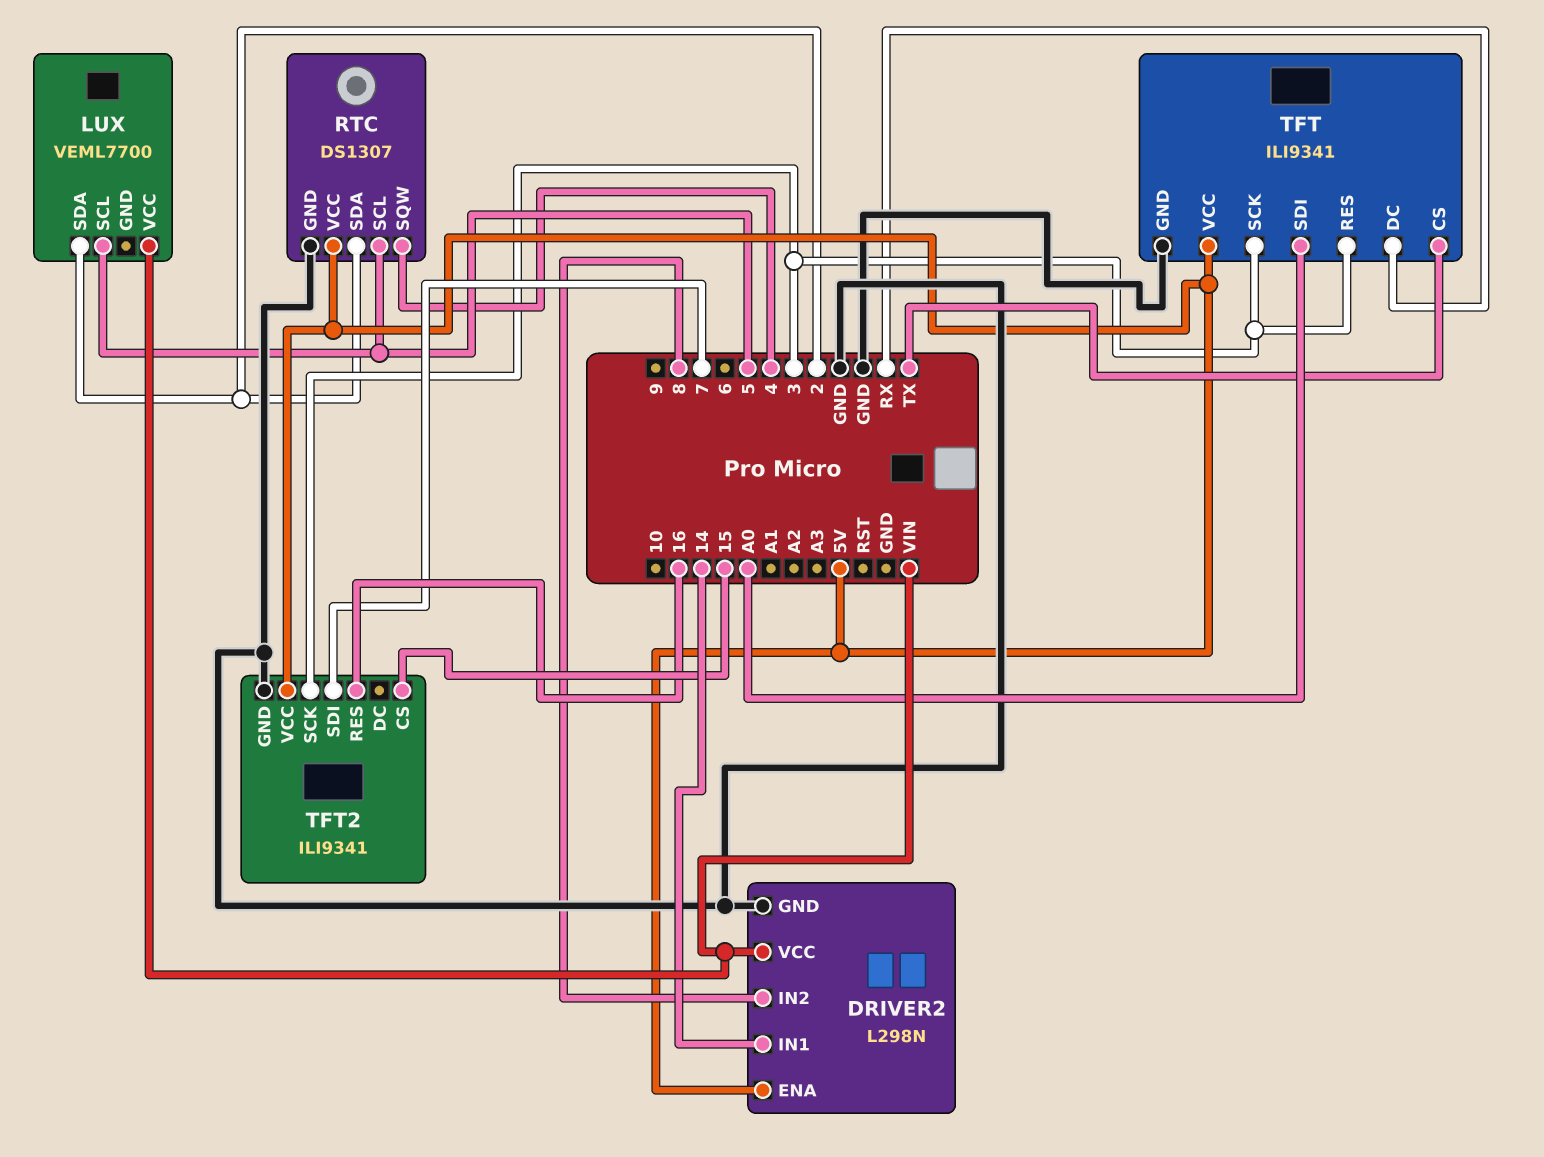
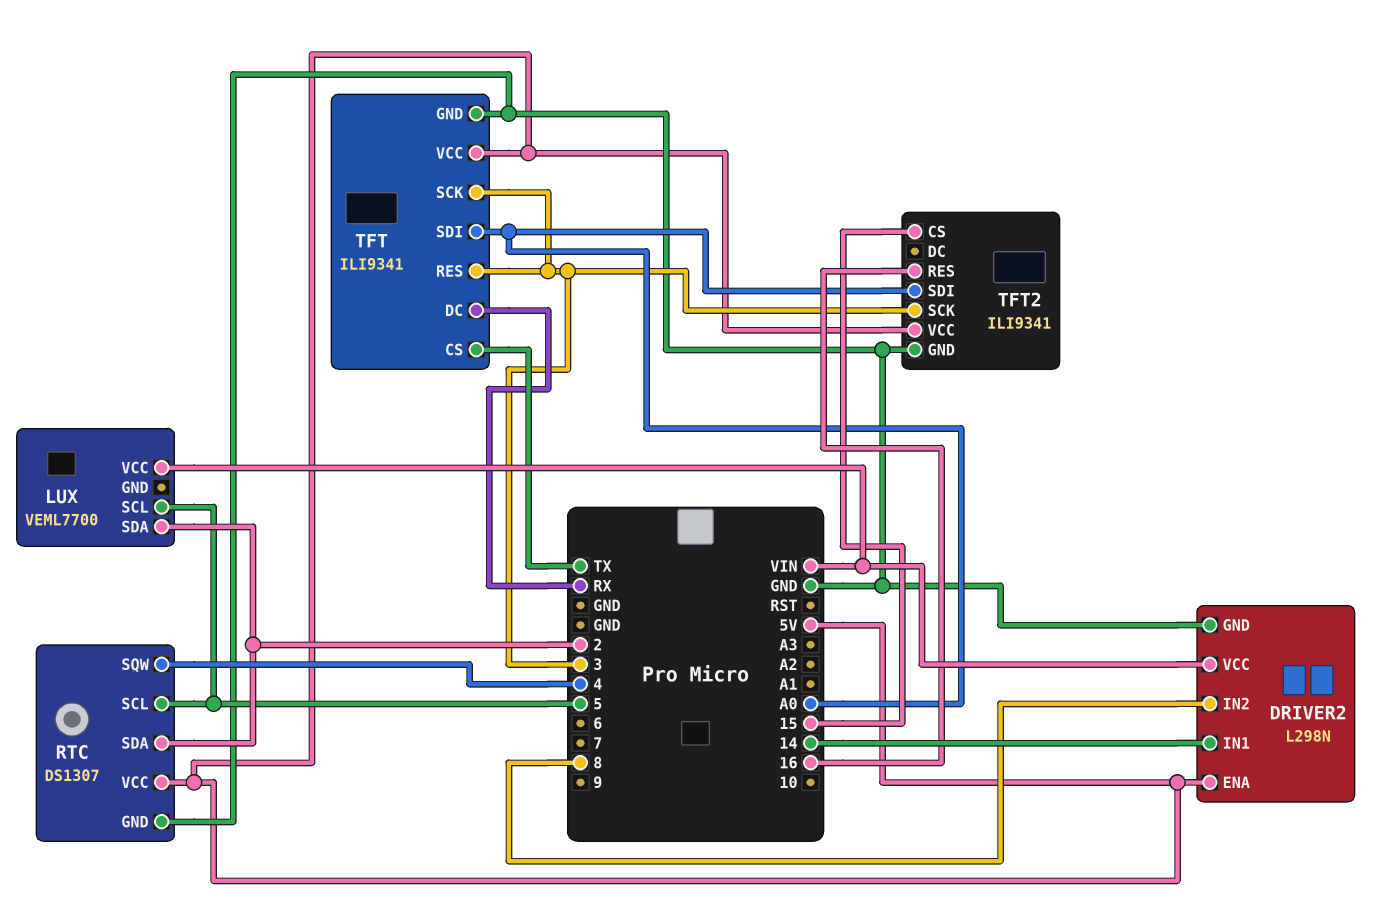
TFT2 pin SDI: 7 -> A0

